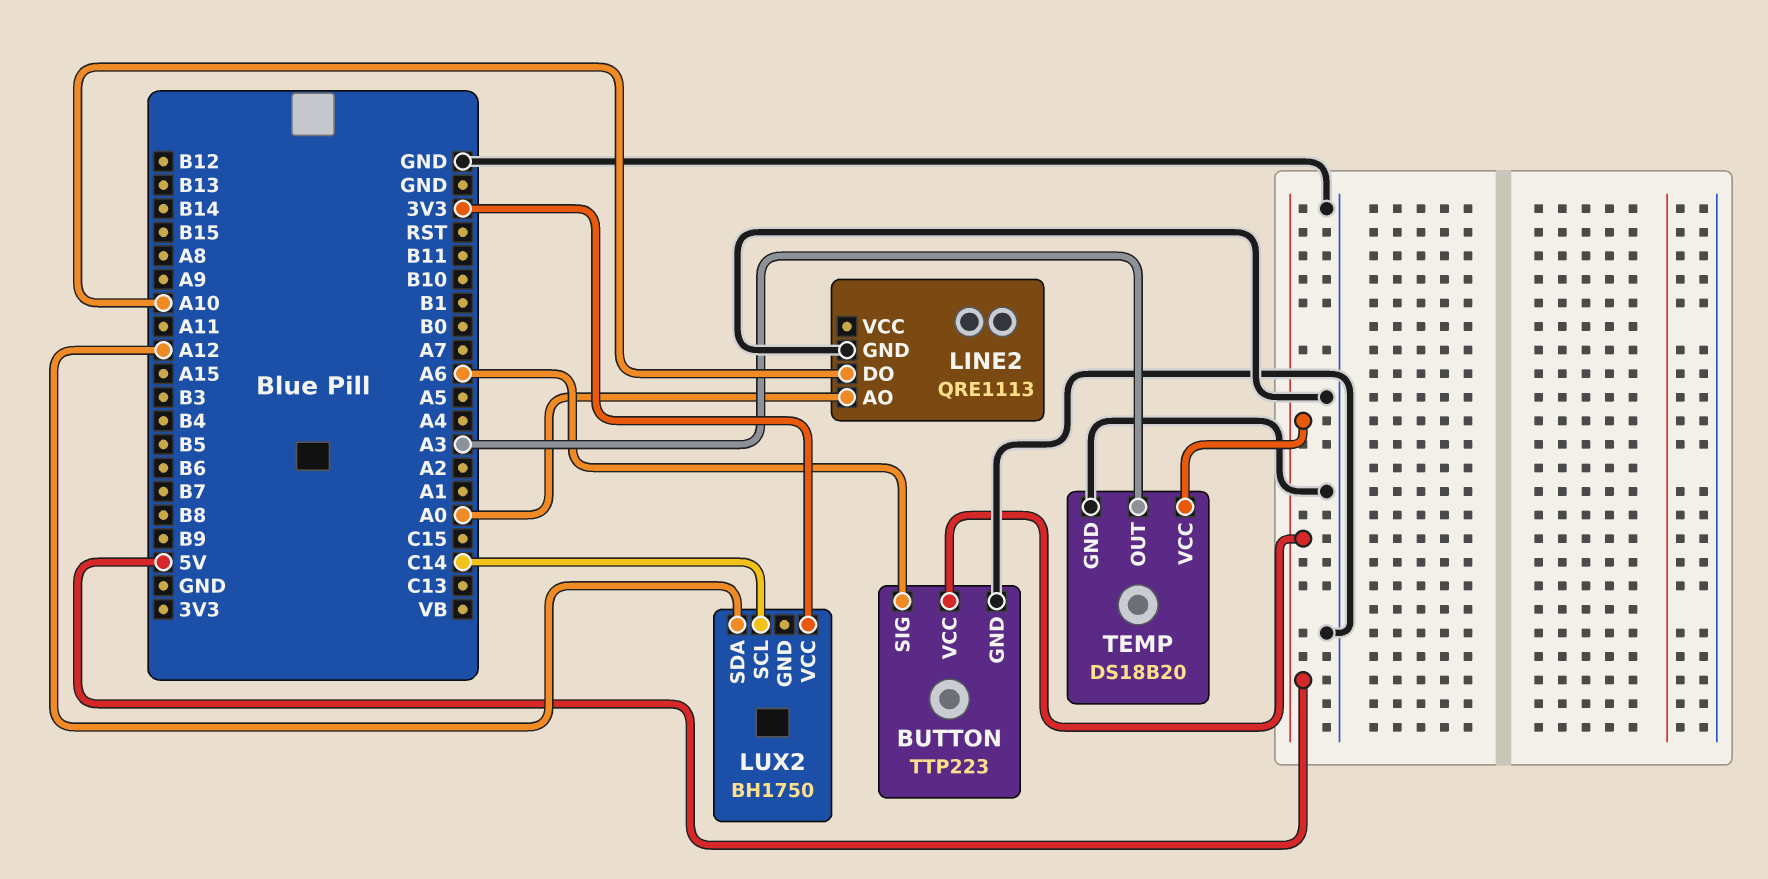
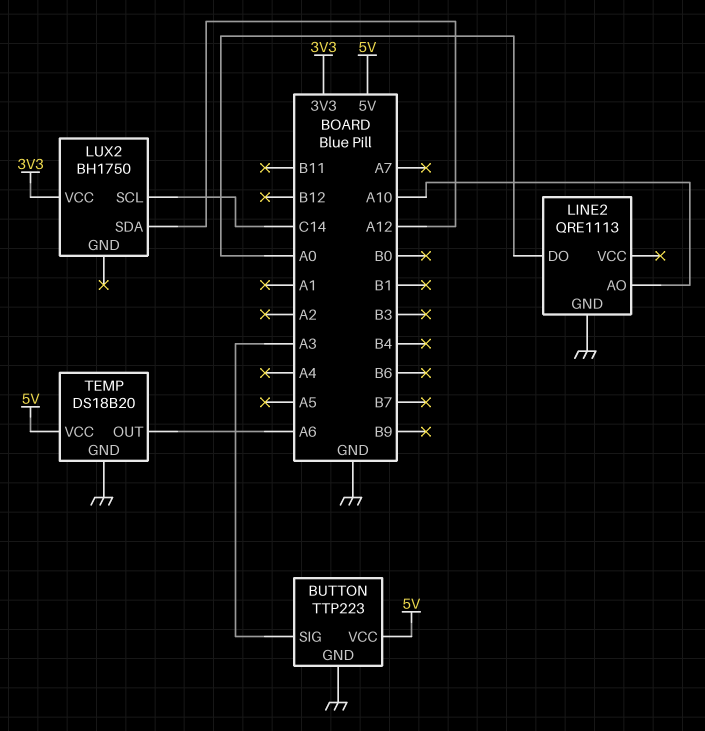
BUTTON pin SIG: A6 -> A3
LINE2 pin AO: A0 -> A10
LINE2 pin DO: A10 -> A0
TEMP pin OUT: A3 -> A6

